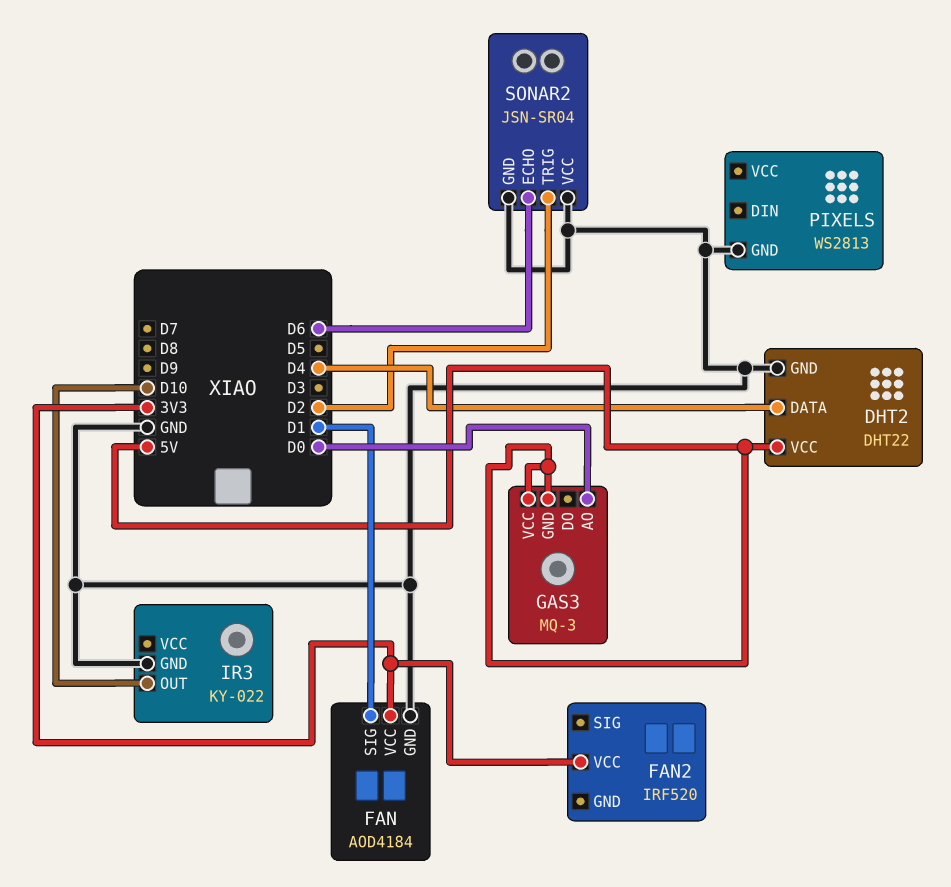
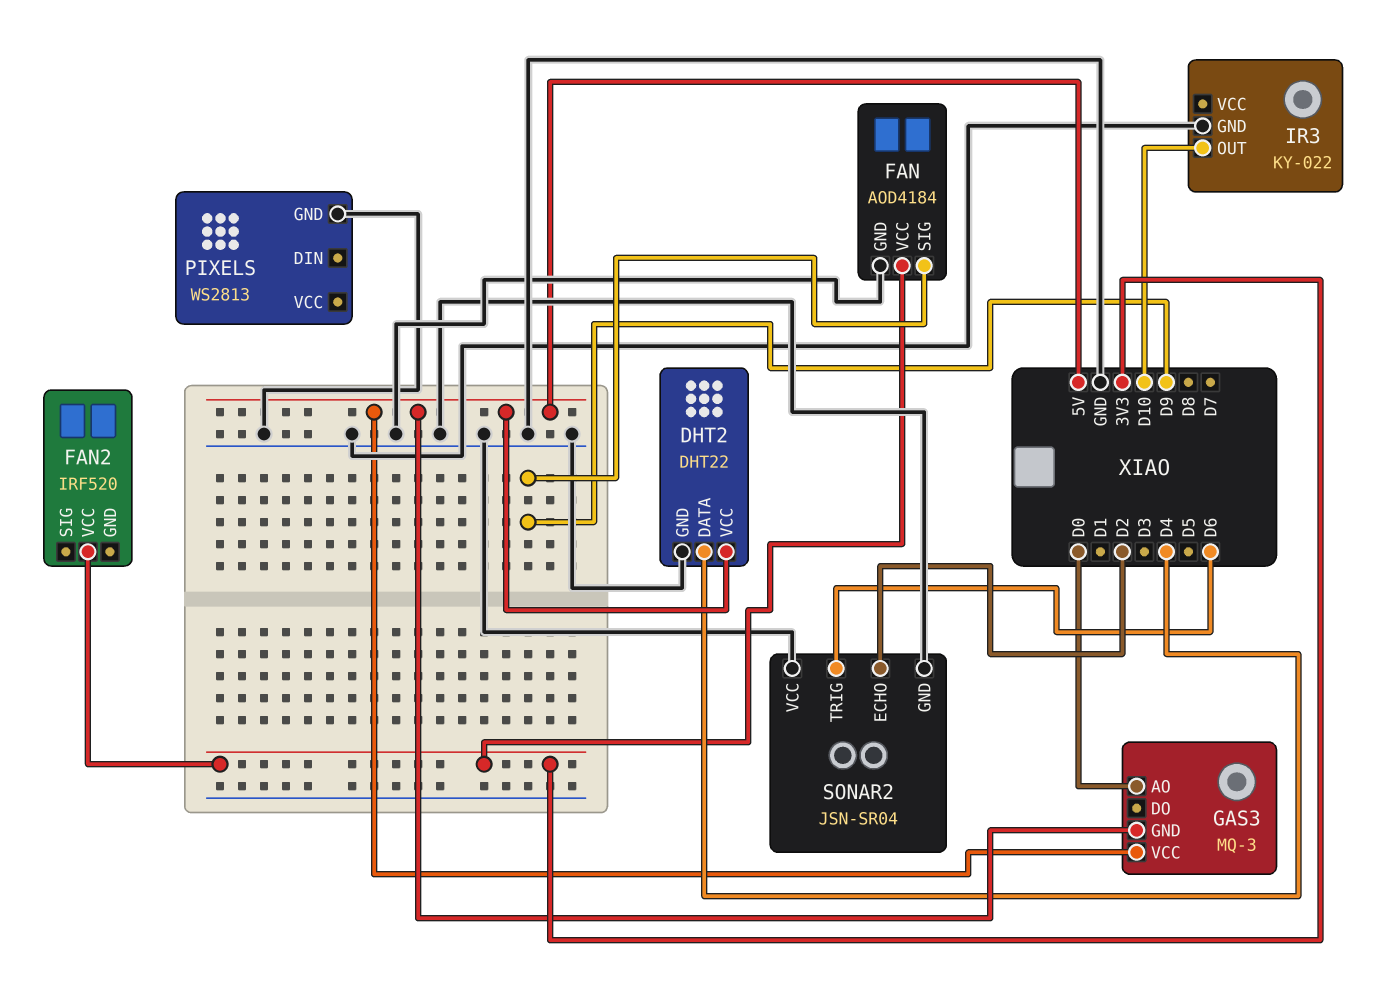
FAN pin SIG: D1 -> D9
SONAR2 pin ECHO: D6 -> D2
SONAR2 pin TRIG: D2 -> D6

